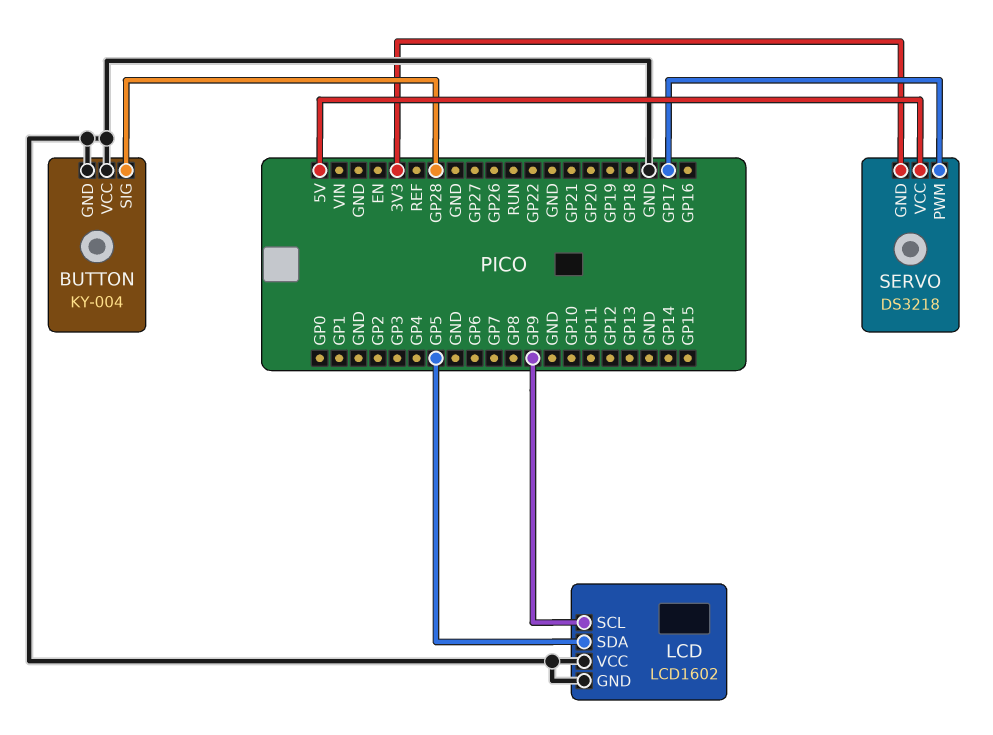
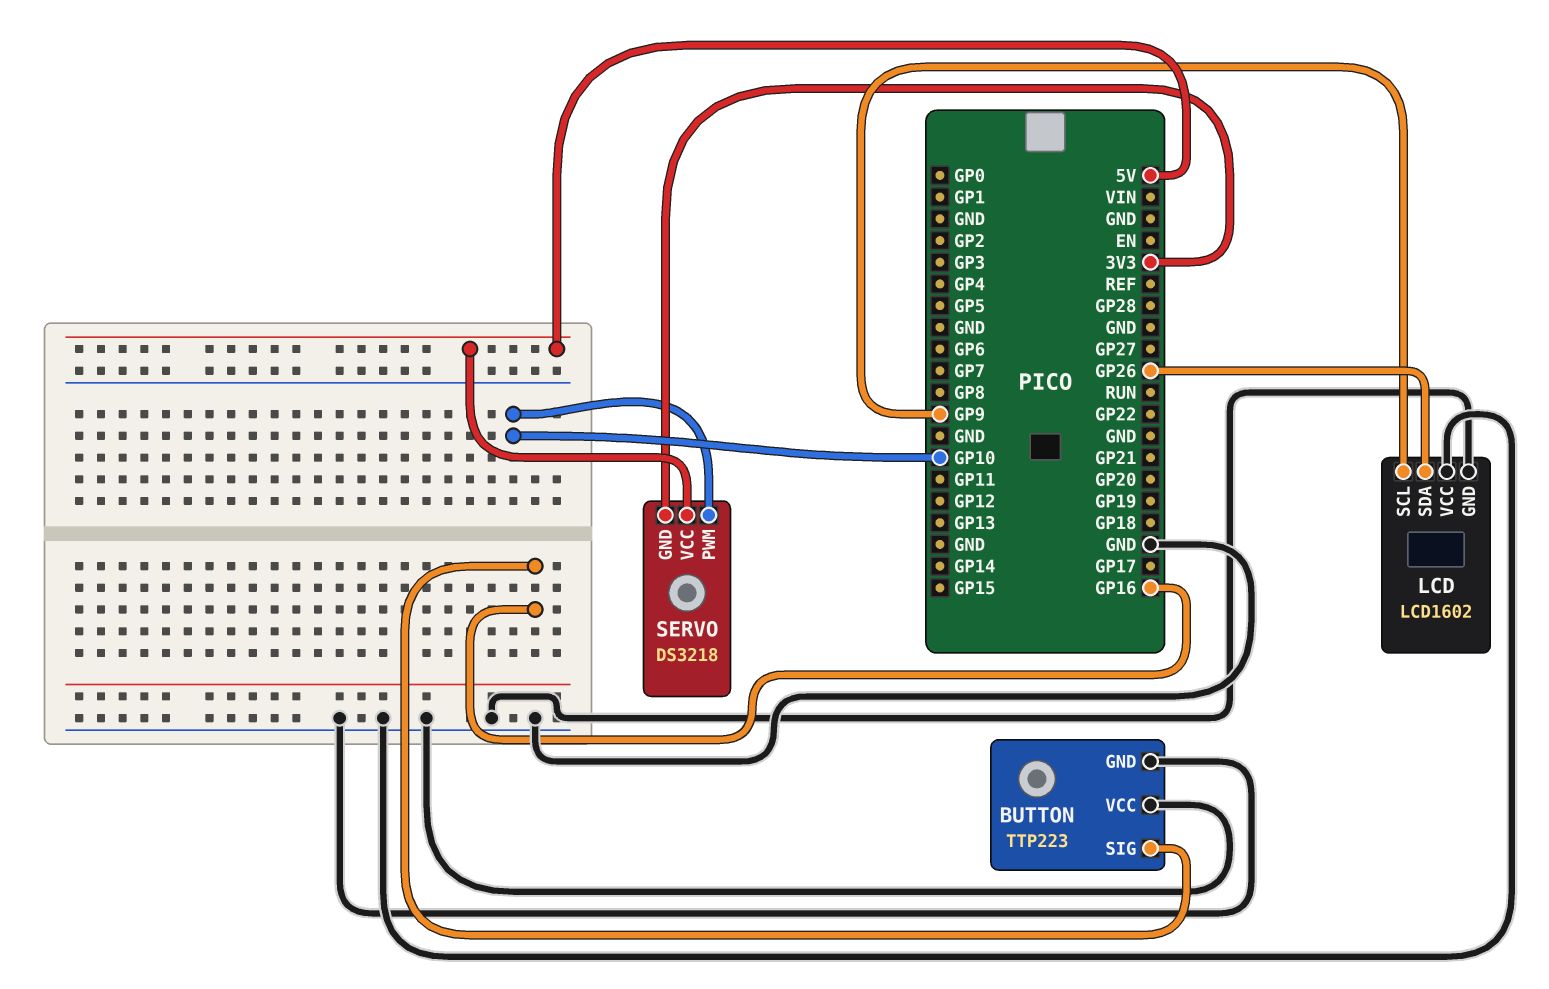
BUTTON: KY-004 -> TTP223
BUTTON pin SIG: GP28 -> GP16
LCD pin SDA: GP5 -> GP26
SERVO pin PWM: GP17 -> GP10

